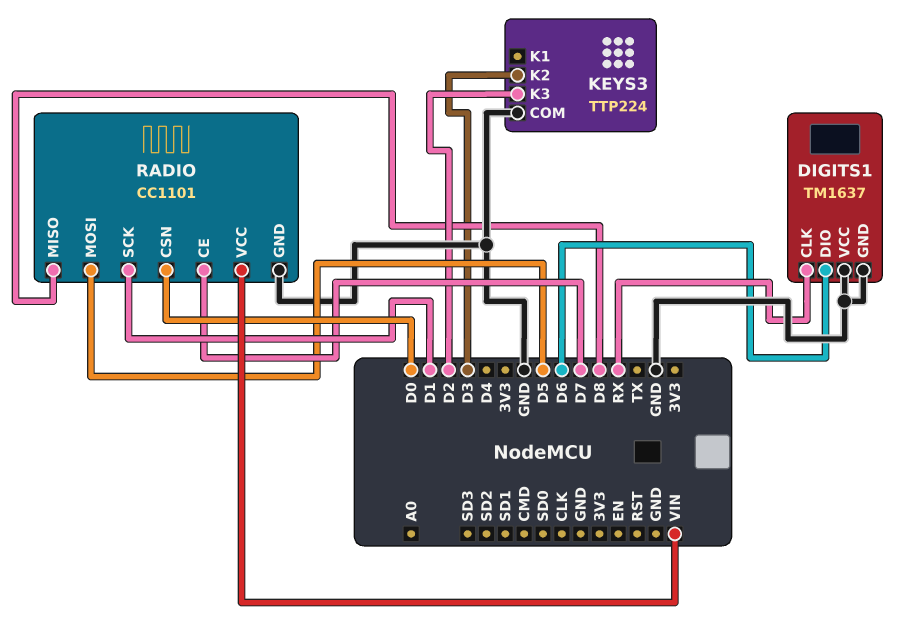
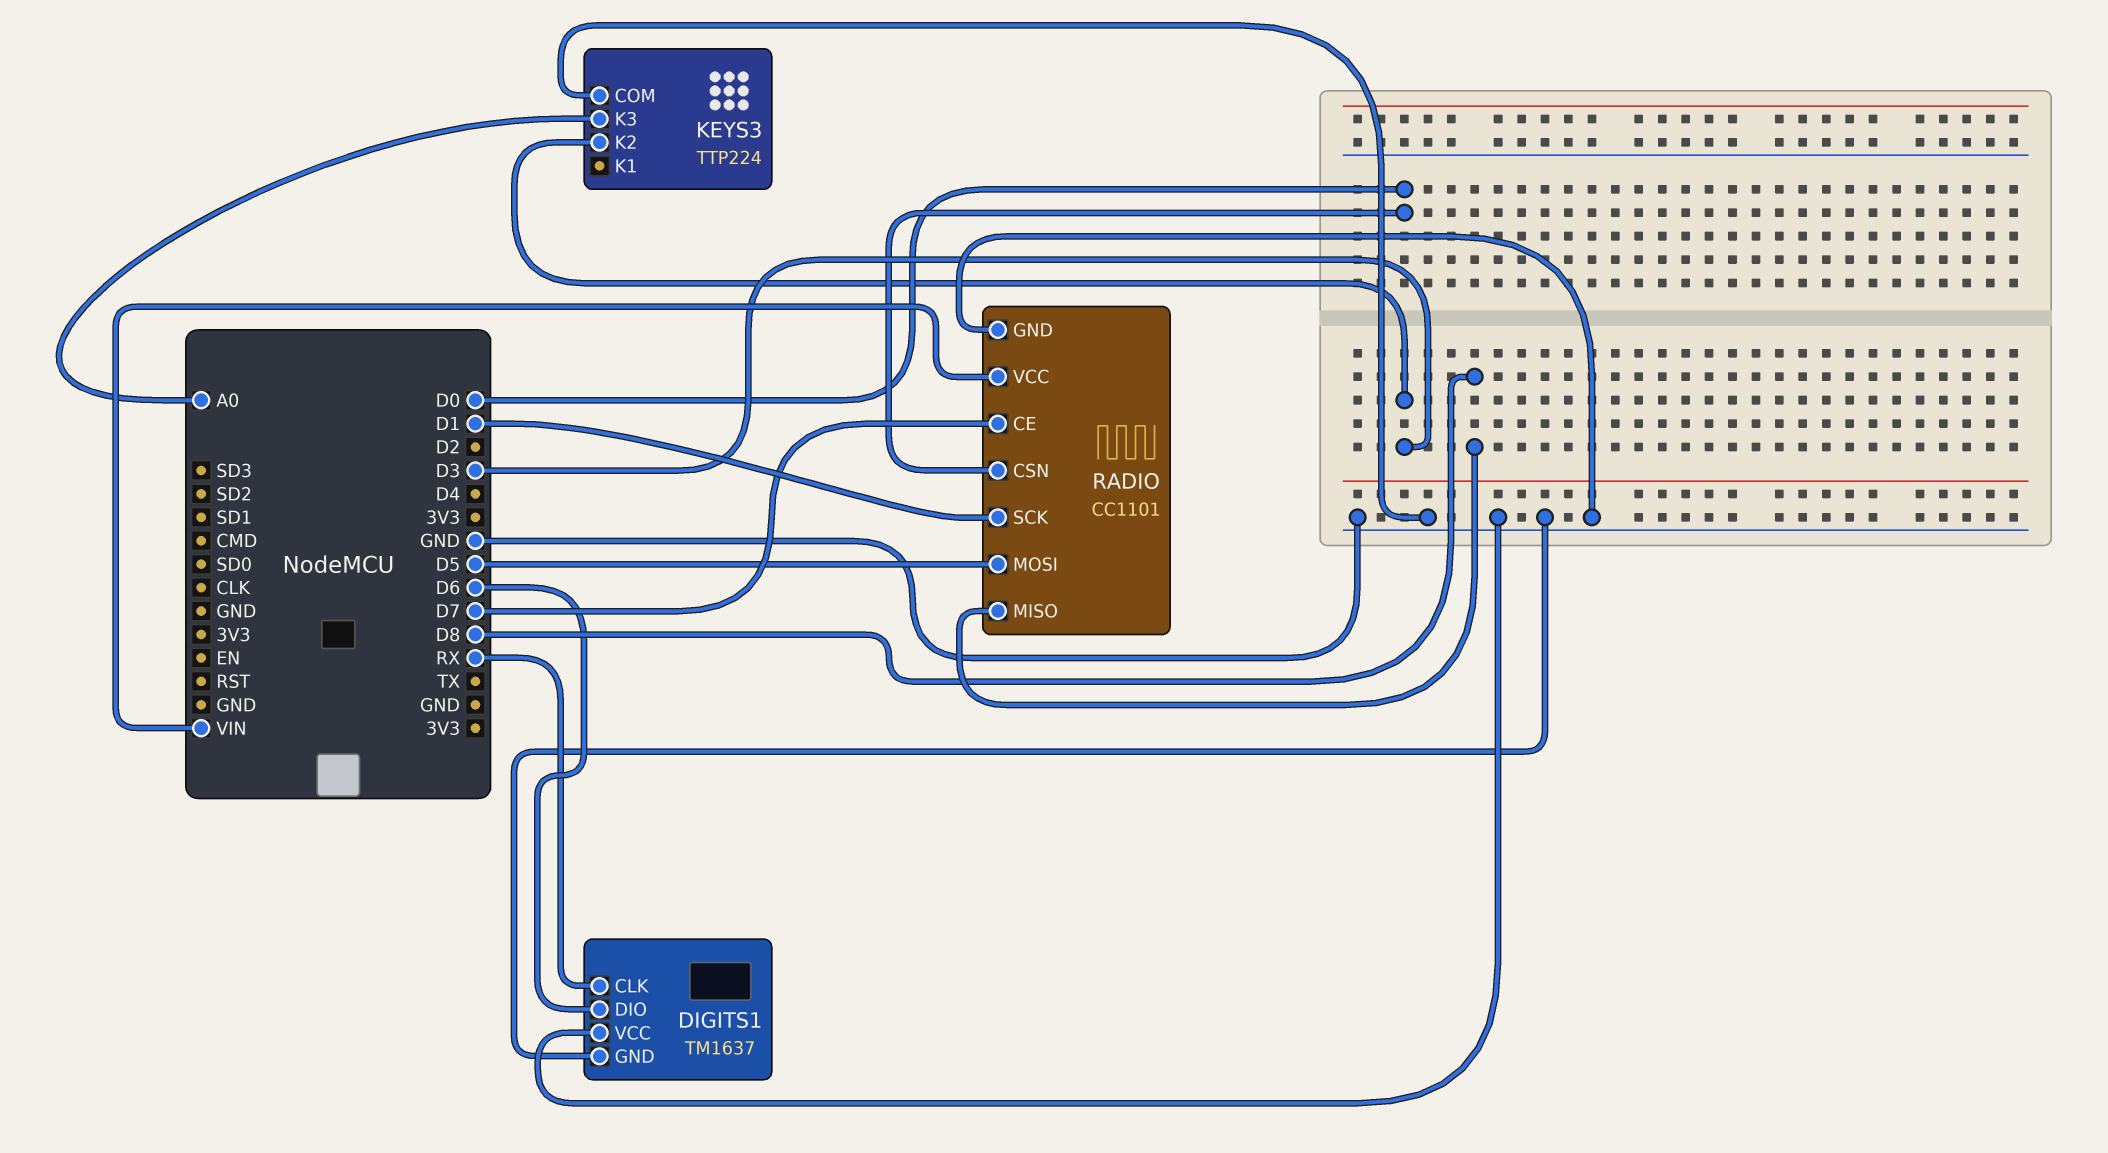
KEYS3 pin K3: D2 -> A0

